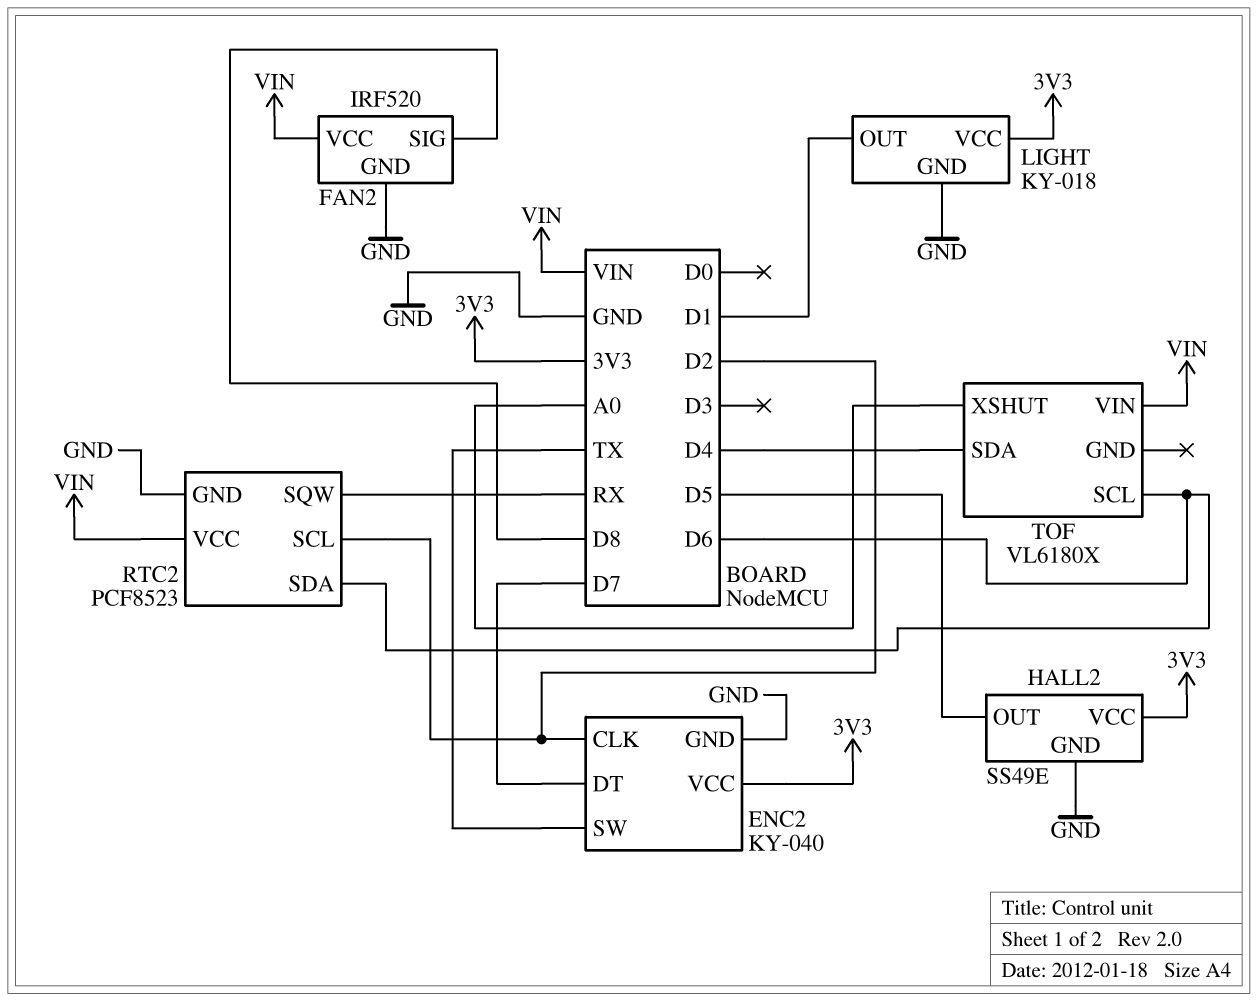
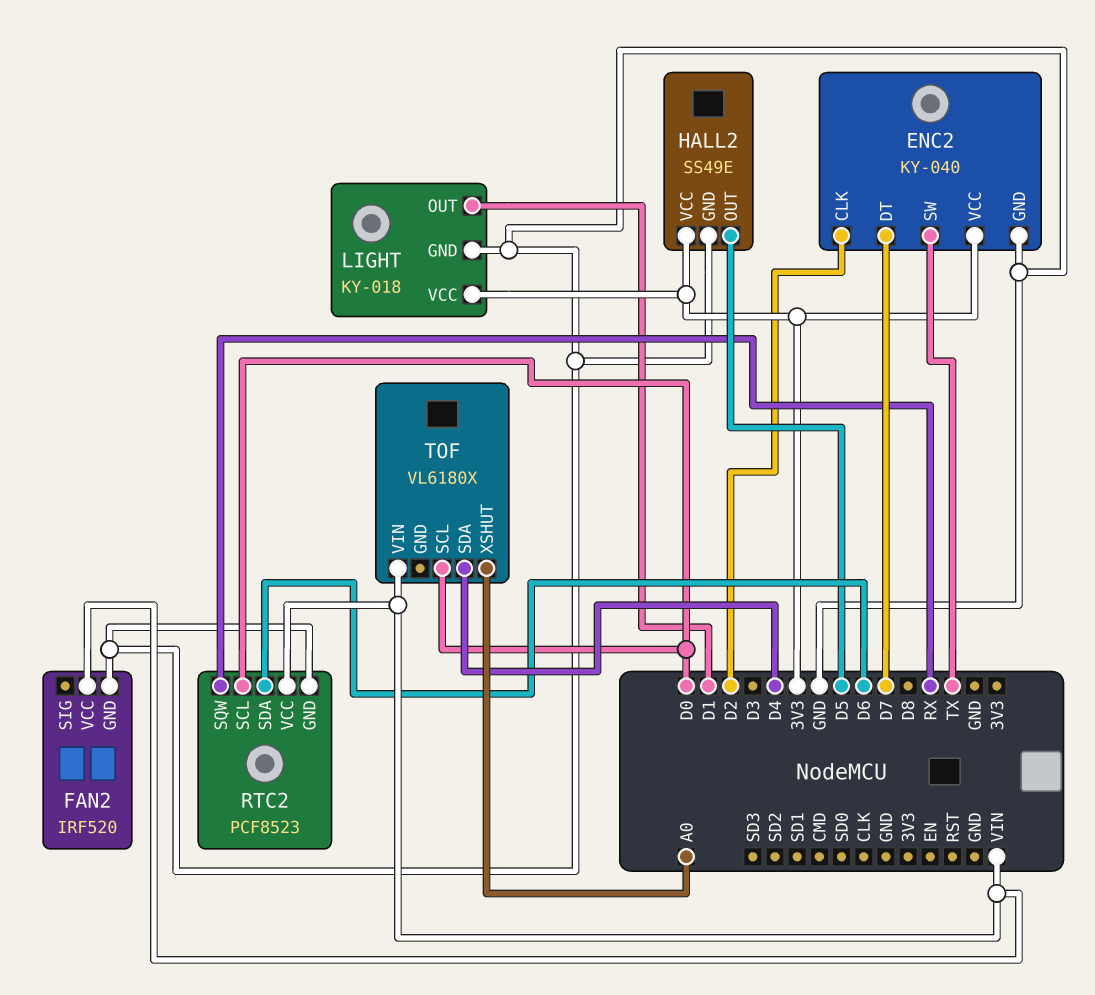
FAN2 pin SIG: D8 -> none
RTC2 pin SCL: D2 -> D0
TOF pin SCL: D6 -> D0

